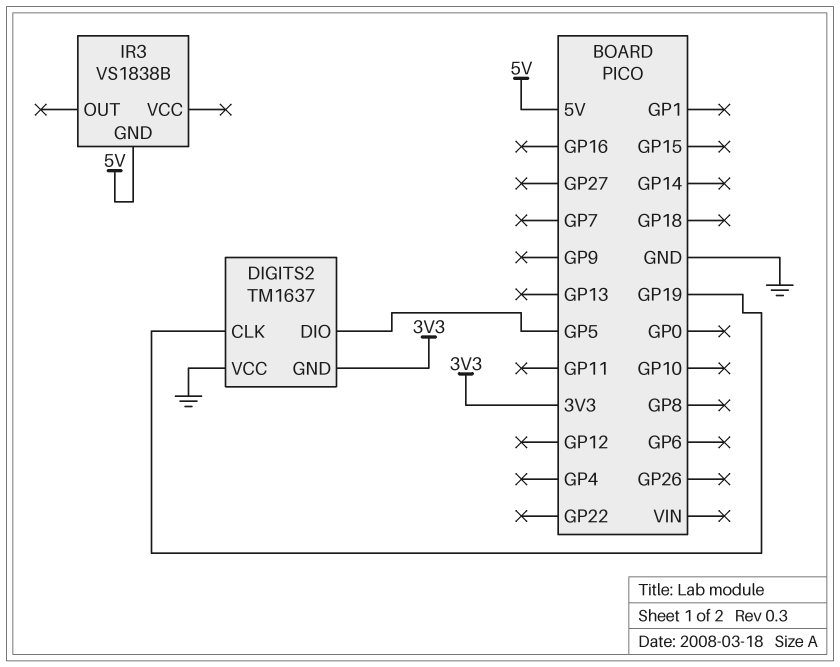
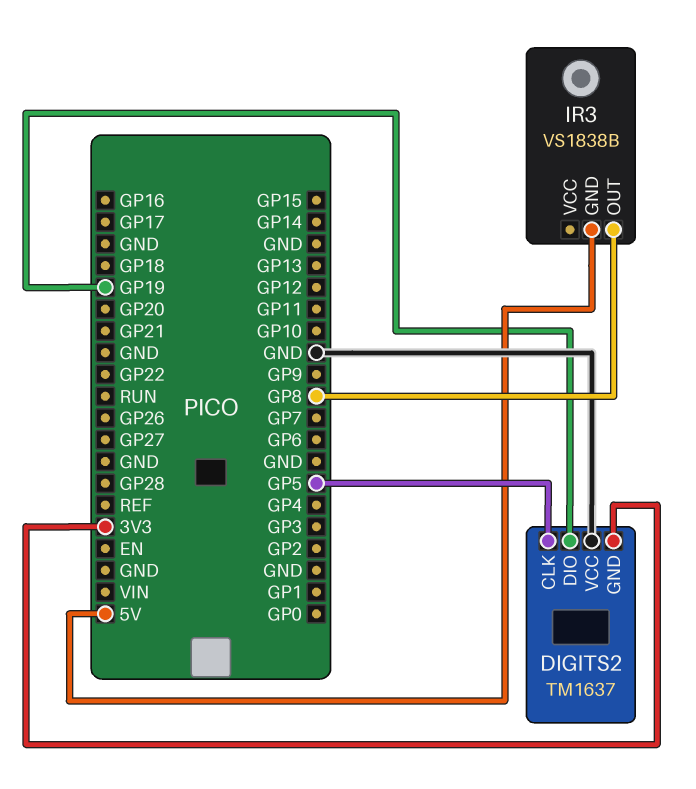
DIGITS2 pin CLK: GP19 -> GP5
DIGITS2 pin DIO: GP5 -> GP19
IR3 pin OUT: none -> GP8

